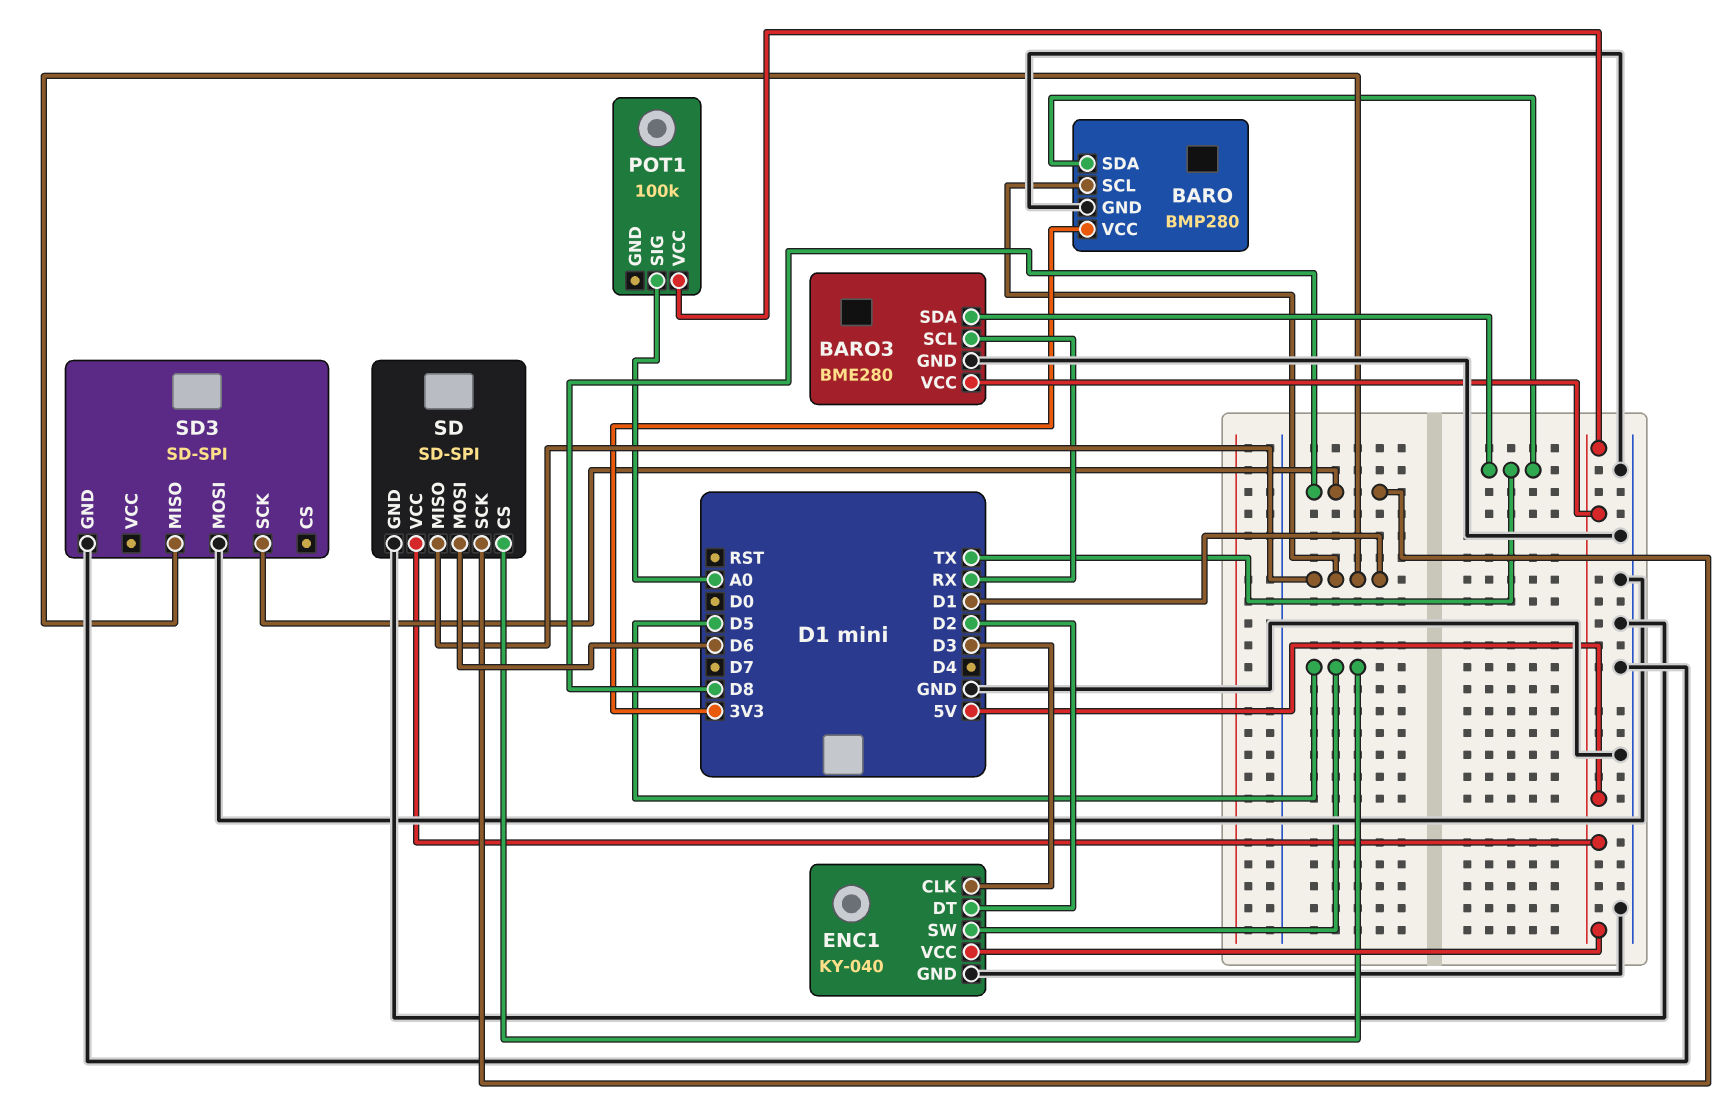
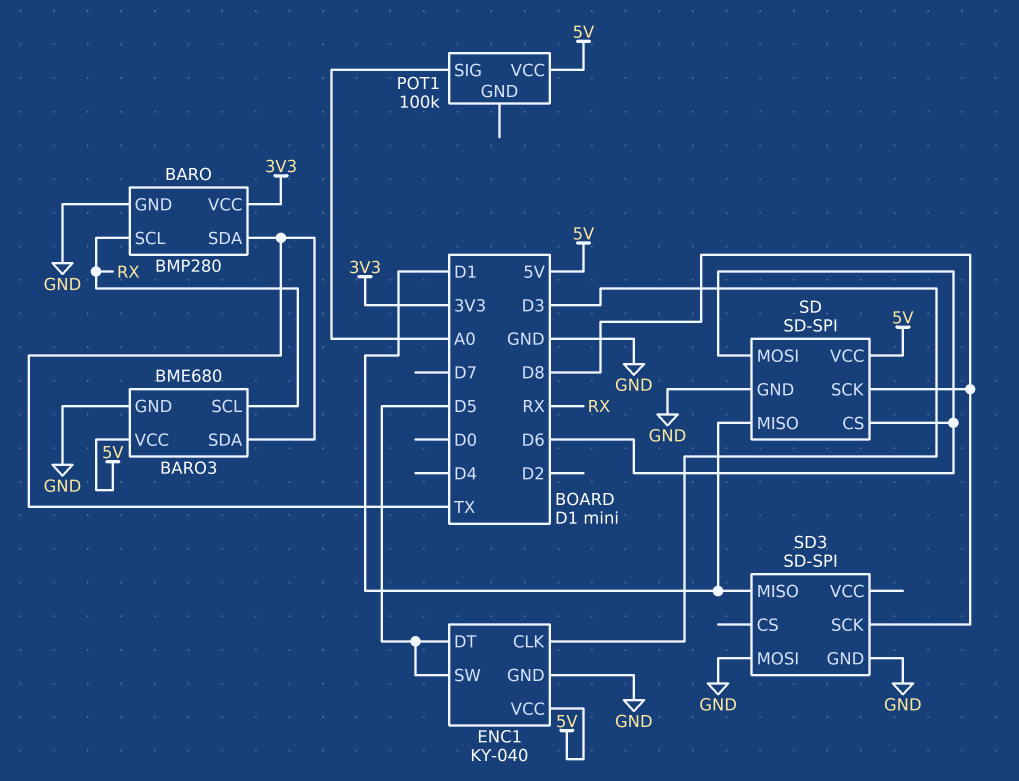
BARO pin SCL: D1 -> RX
BARO3: BME280 -> BME680
ENC1 pin DT: D2 -> D5
SD pin CS: D5 -> D6

